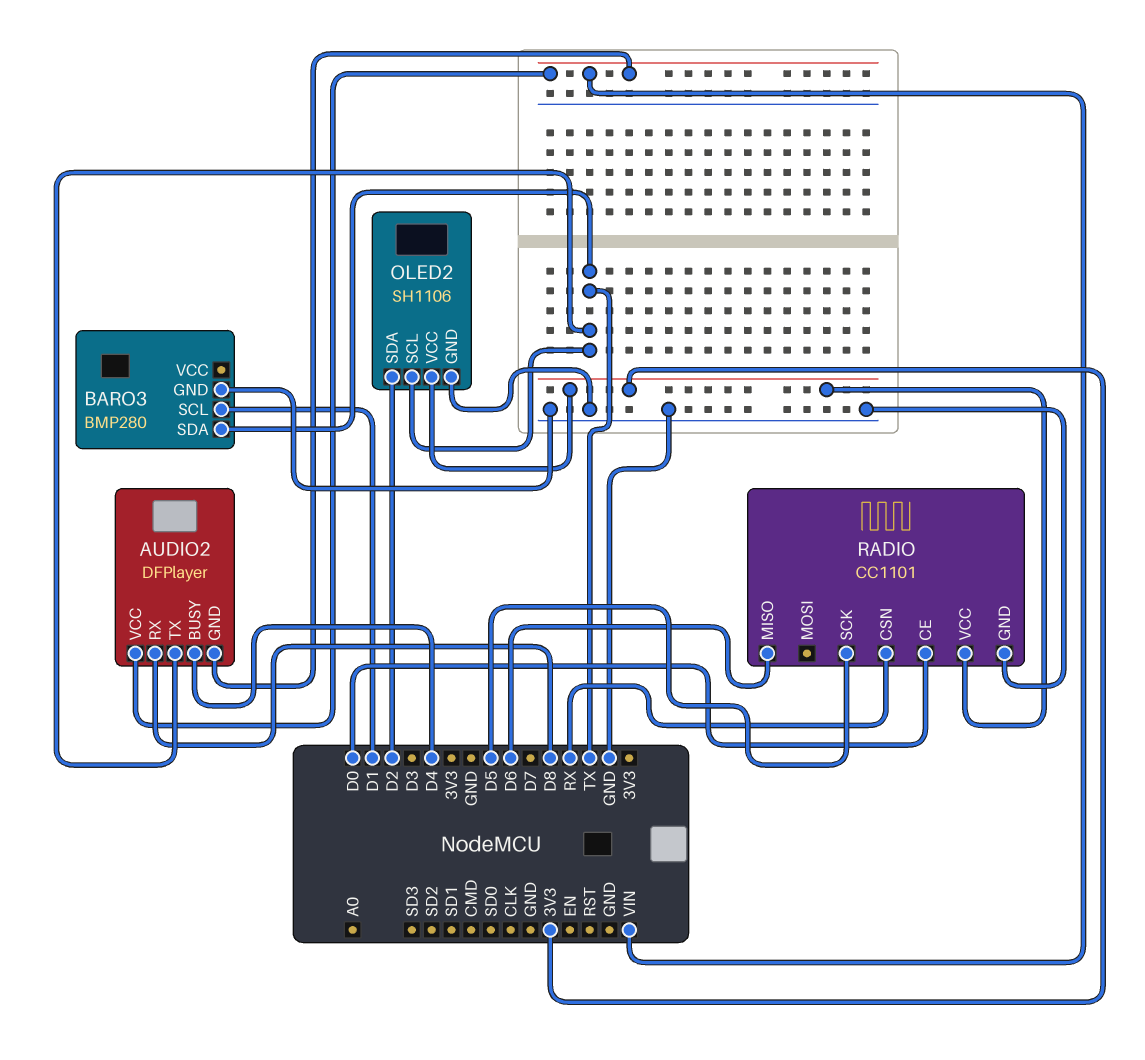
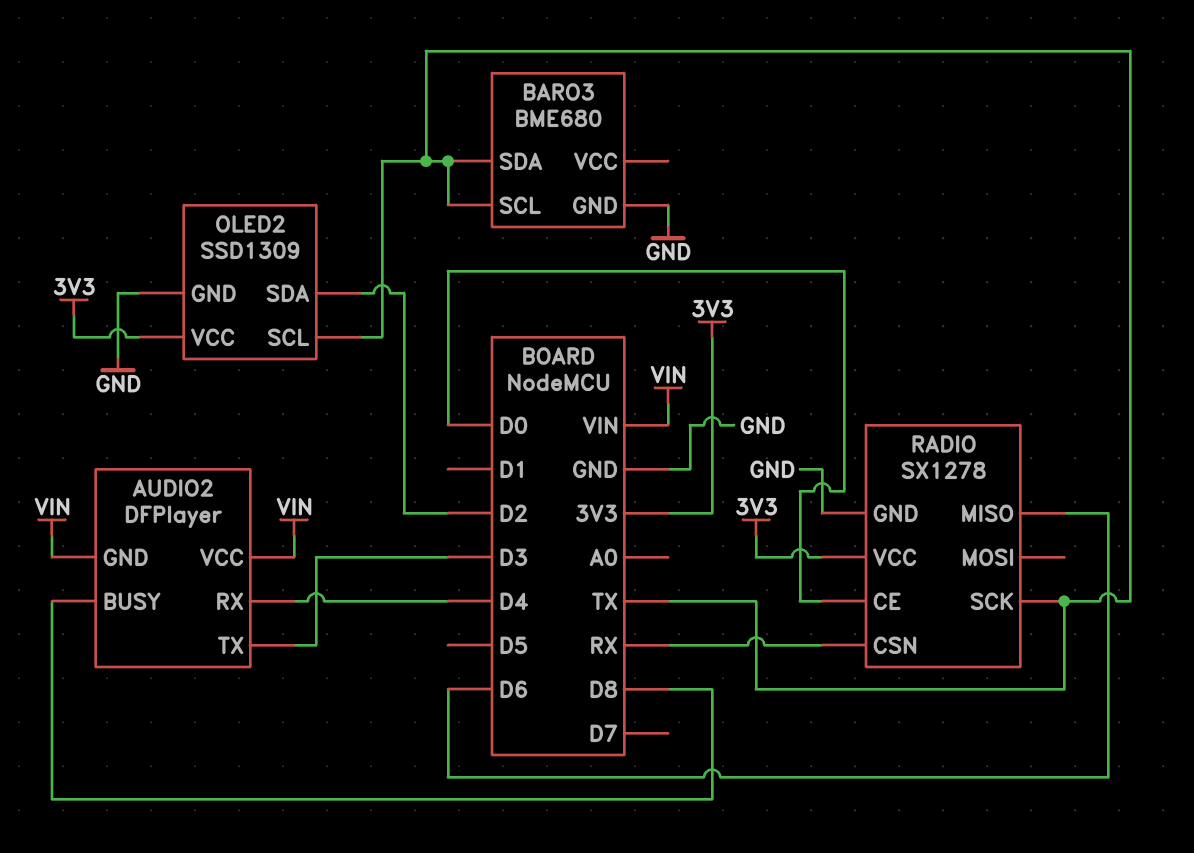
AUDIO2 pin BUSY: D4 -> D8
AUDIO2 pin RX: D8 -> D4
AUDIO2 pin TX: TX -> D3
BARO3: BMP280 -> BME680
BARO3 pin SCL: D1 -> TX
OLED2: SH1106 -> SSD1309
RADIO: CC1101 -> SX1278
RADIO pin SCK: D5 -> TX

